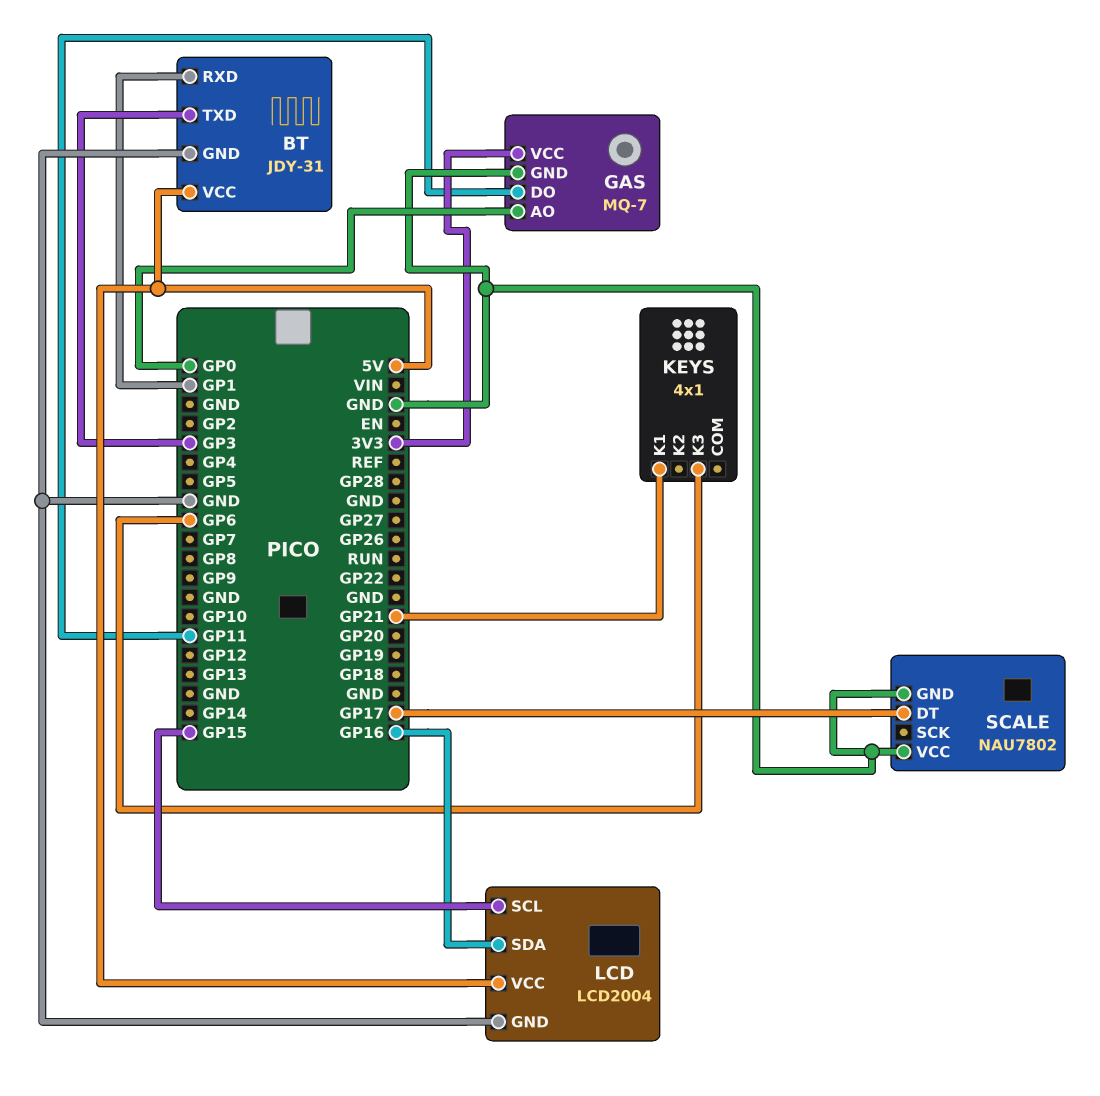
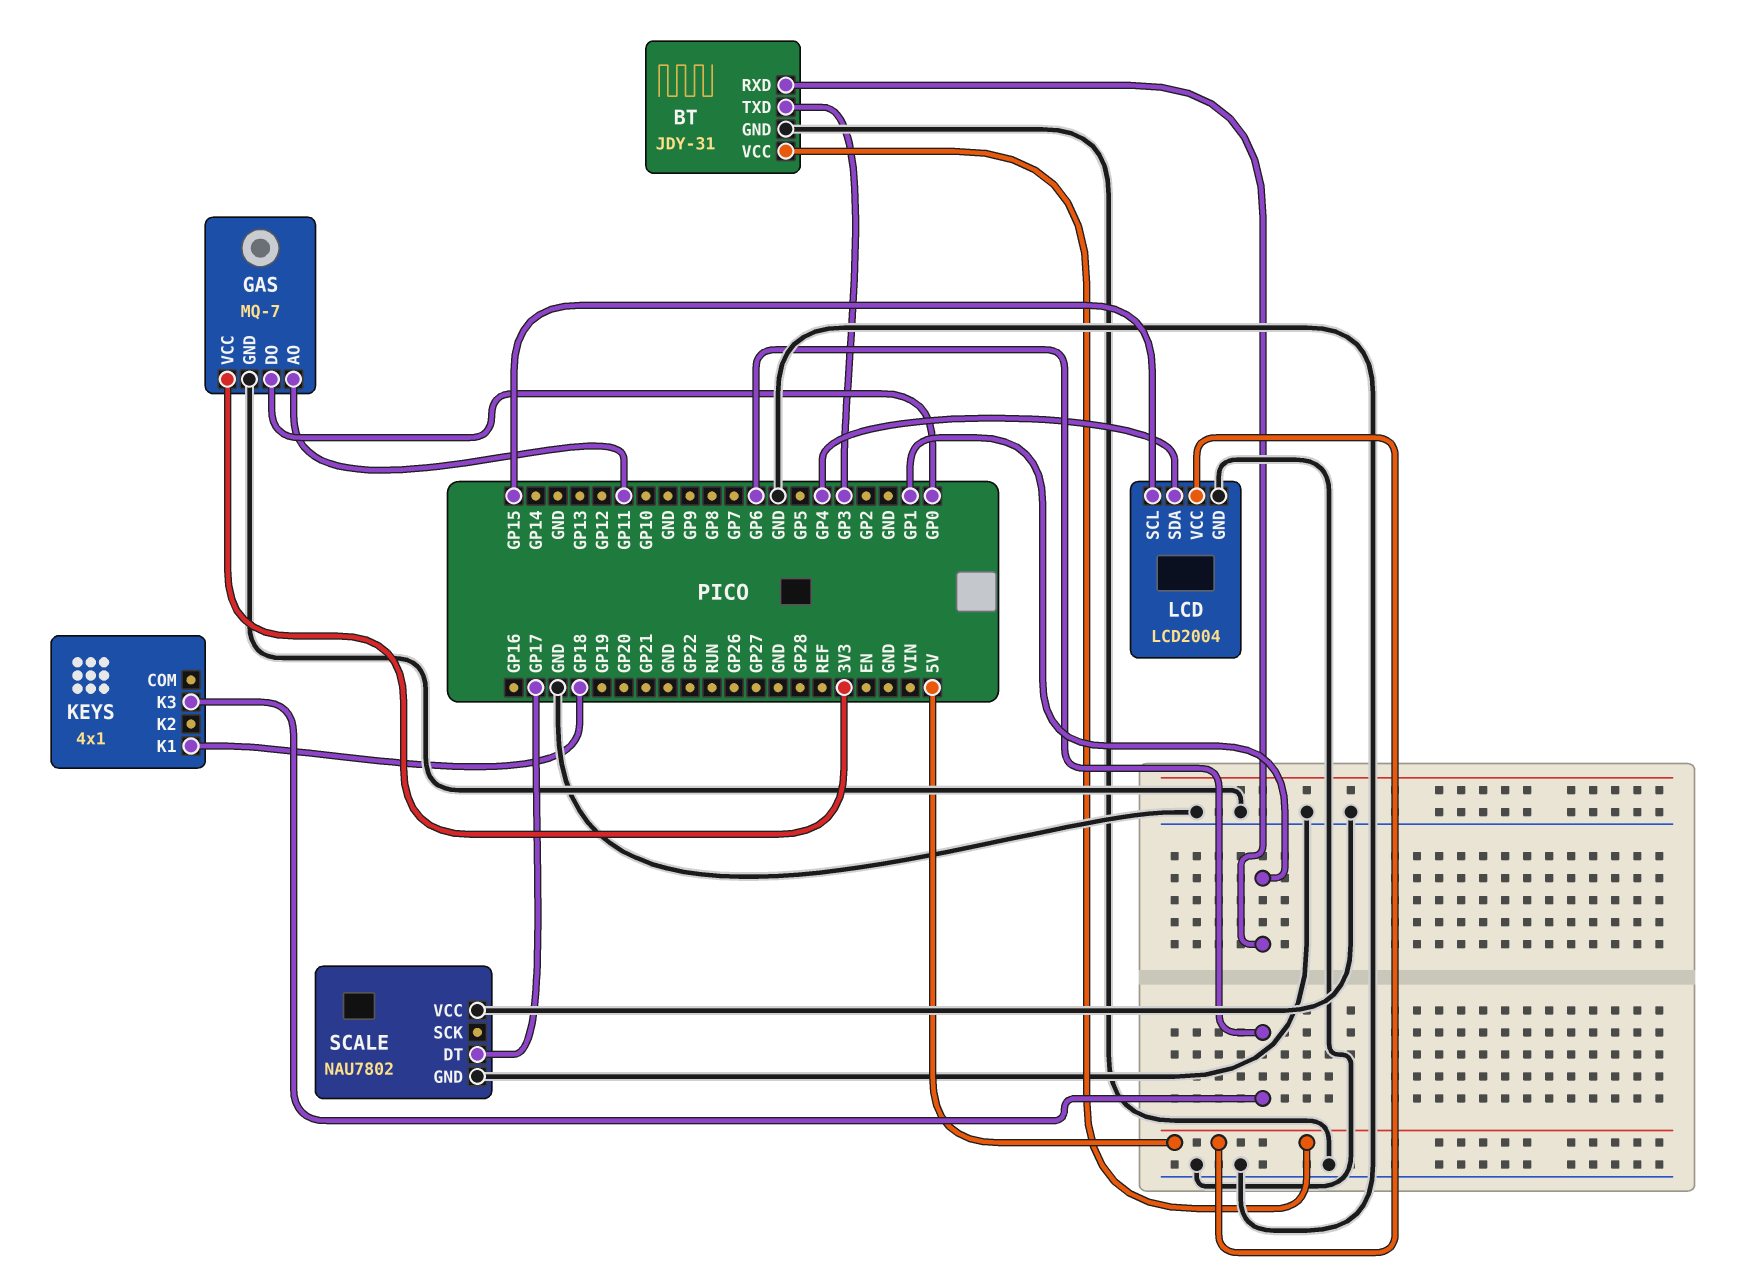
GAS pin AO: GP0 -> GP11
GAS pin DO: GP11 -> GP0
KEYS pin K1: GP21 -> GP18
LCD pin SDA: GP16 -> GP4

